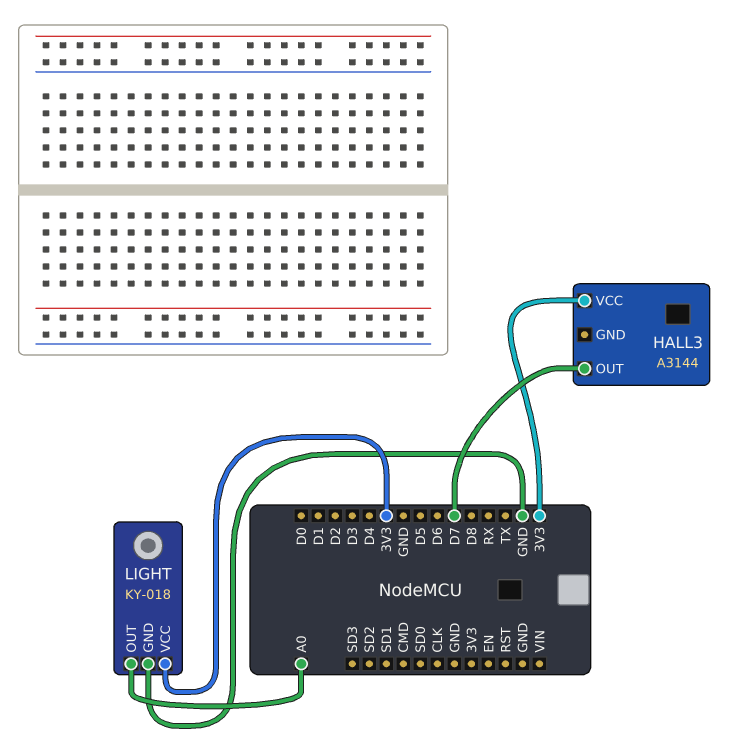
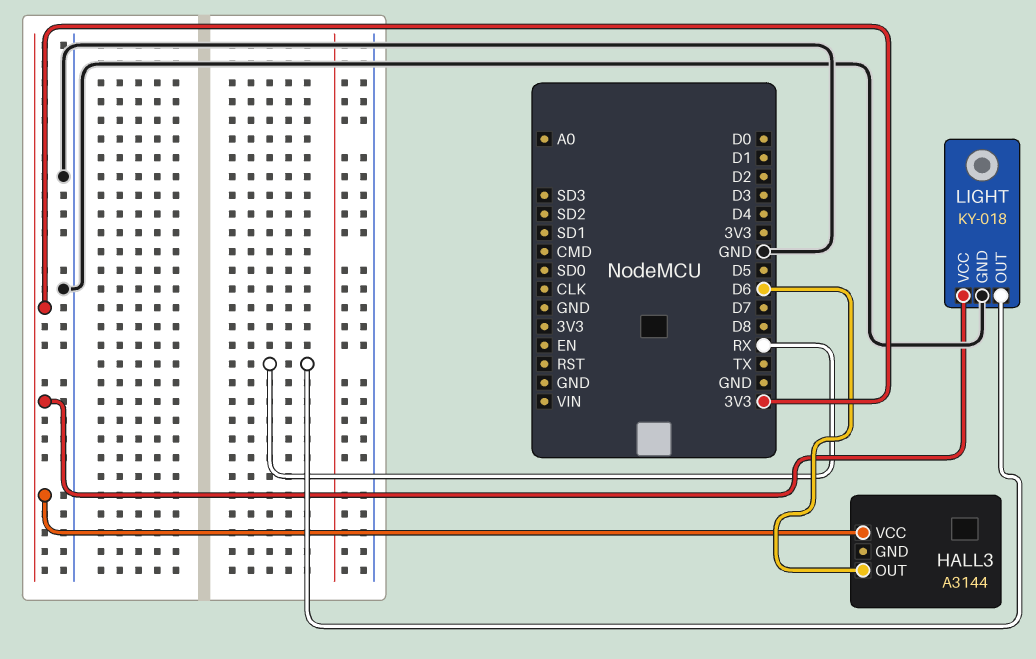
HALL3 pin OUT: D7 -> D6
LIGHT pin OUT: A0 -> RX

